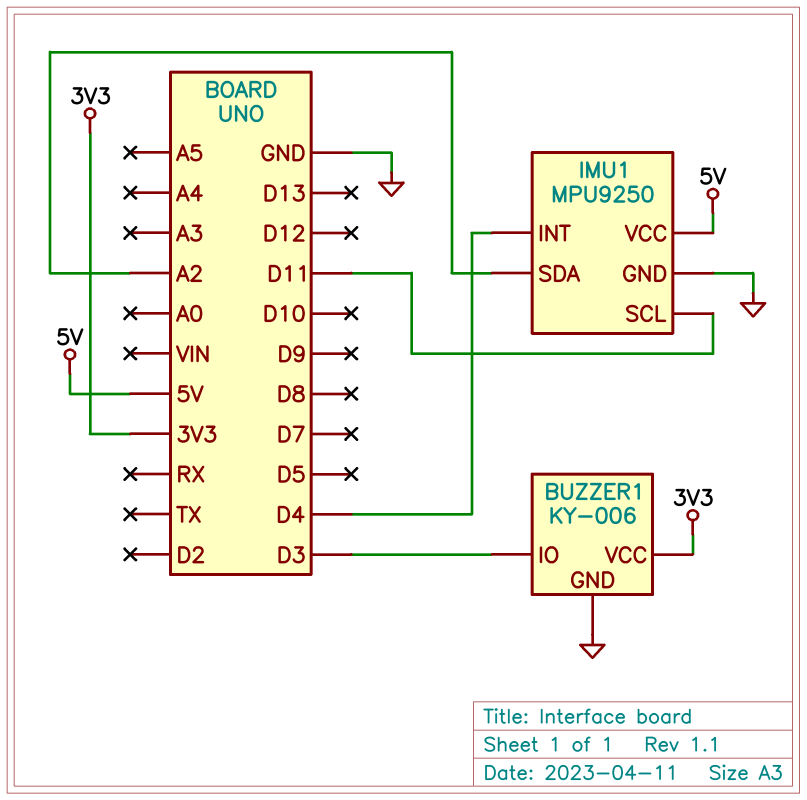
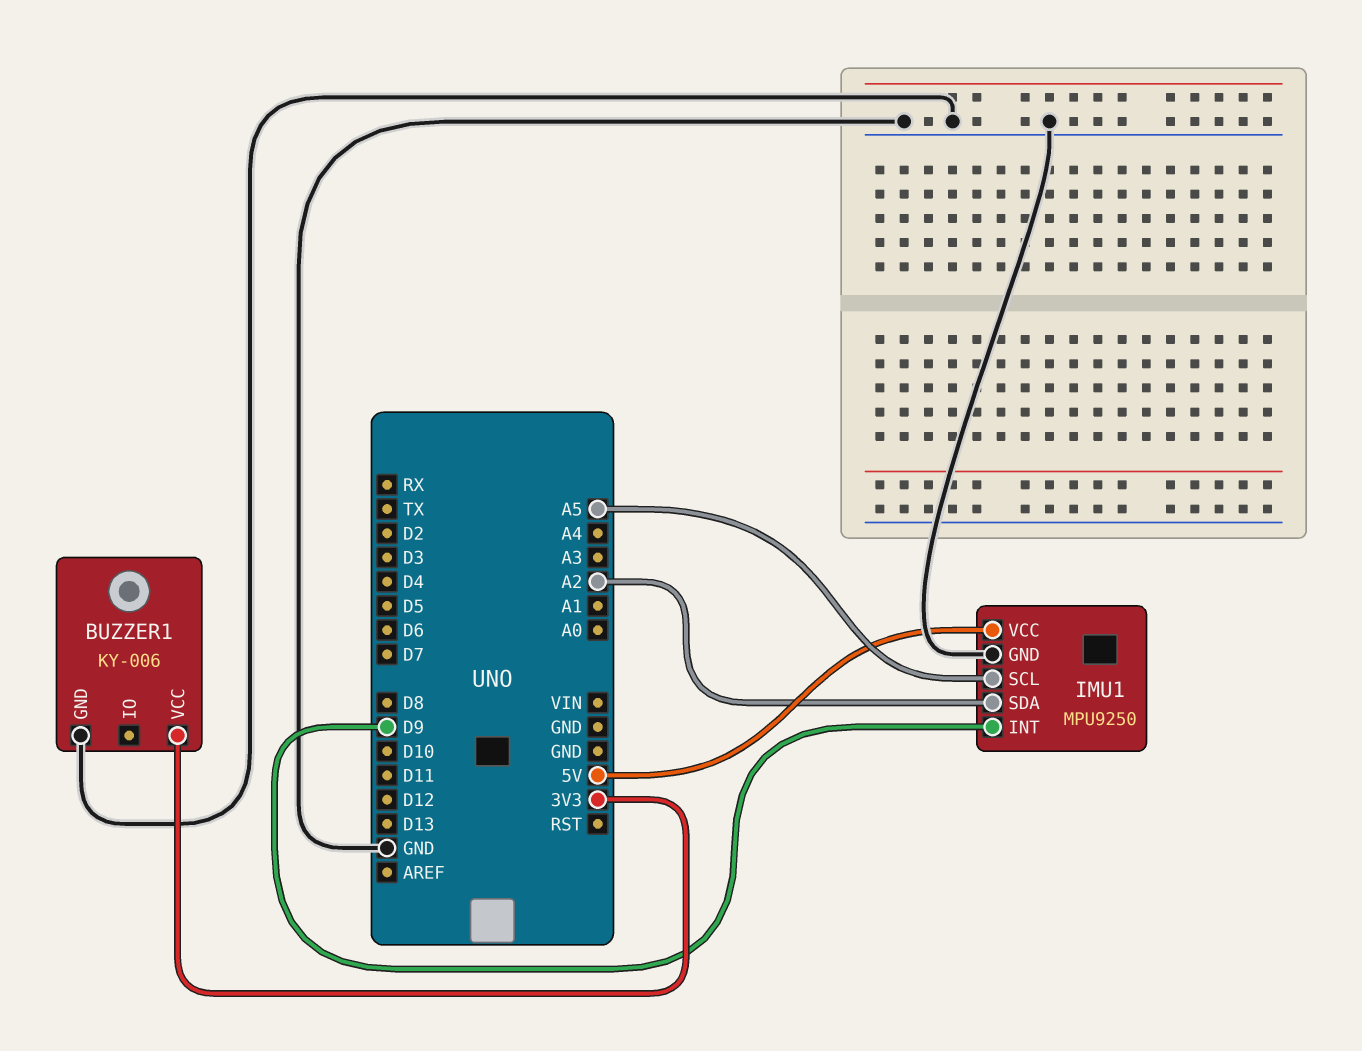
BUZZER1 pin IO: D3 -> none
IMU1 pin INT: D4 -> D9
IMU1 pin SCL: D11 -> A5

